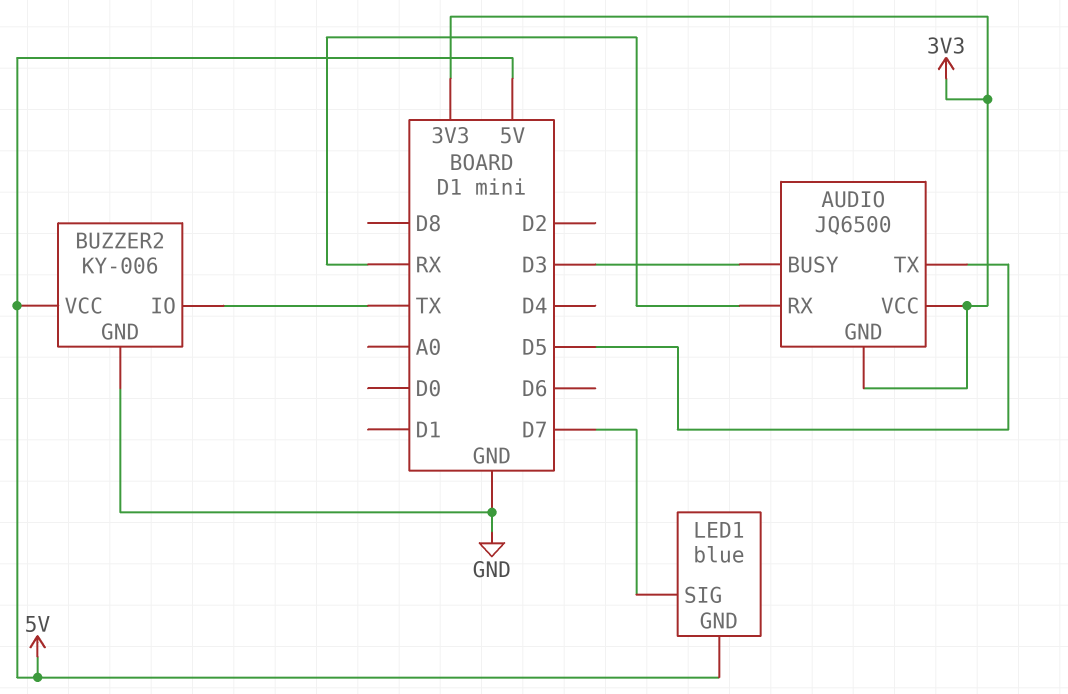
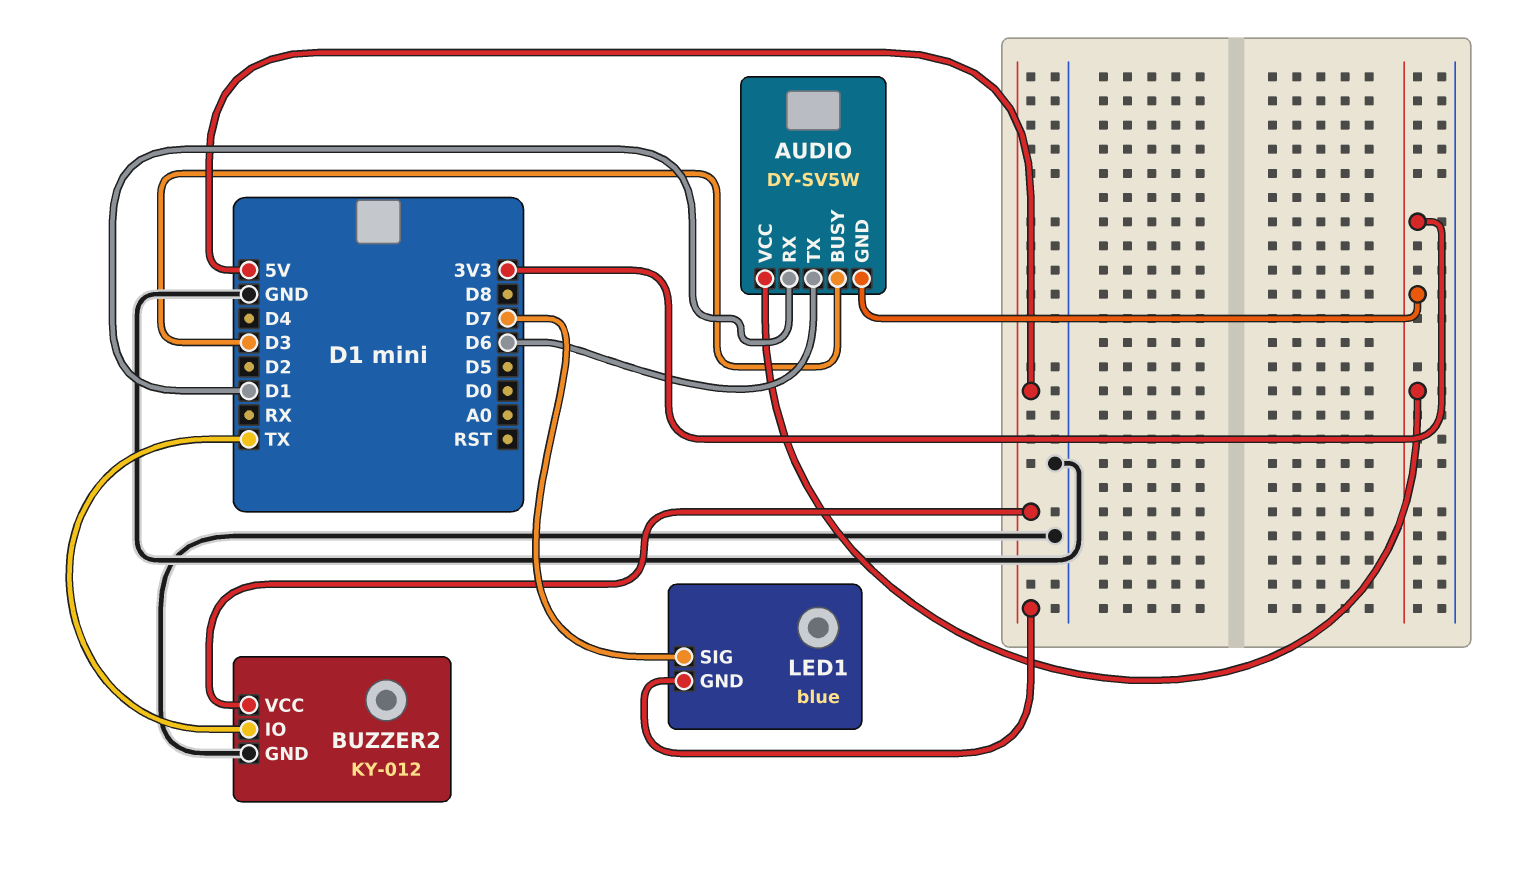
AUDIO: JQ6500 -> DY-SV5W
AUDIO pin RX: RX -> D1
AUDIO pin TX: D5 -> D6
BUZZER2: KY-006 -> KY-012

